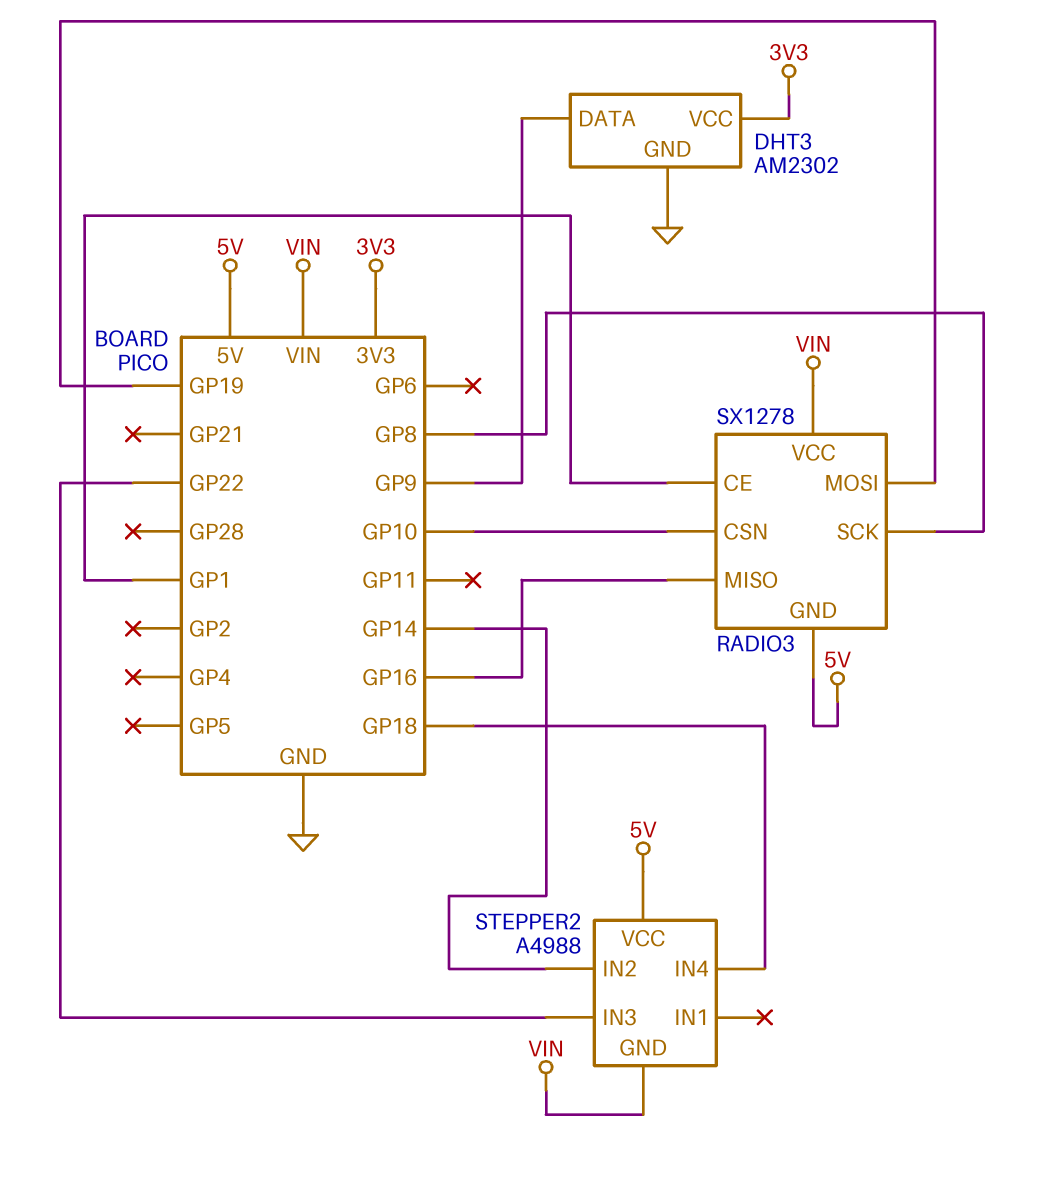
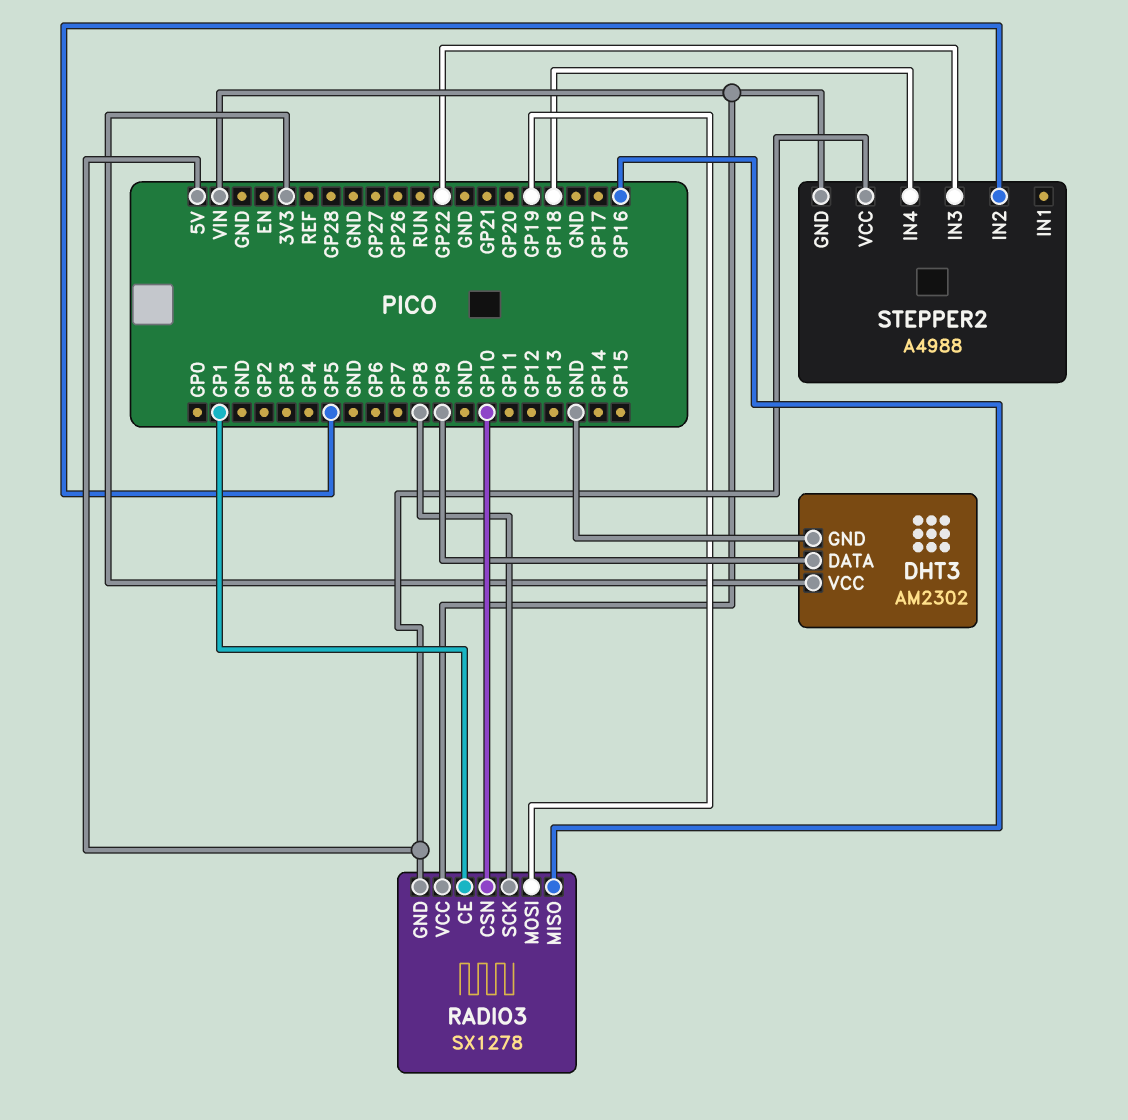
STEPPER2 pin IN2: GP14 -> GP5

